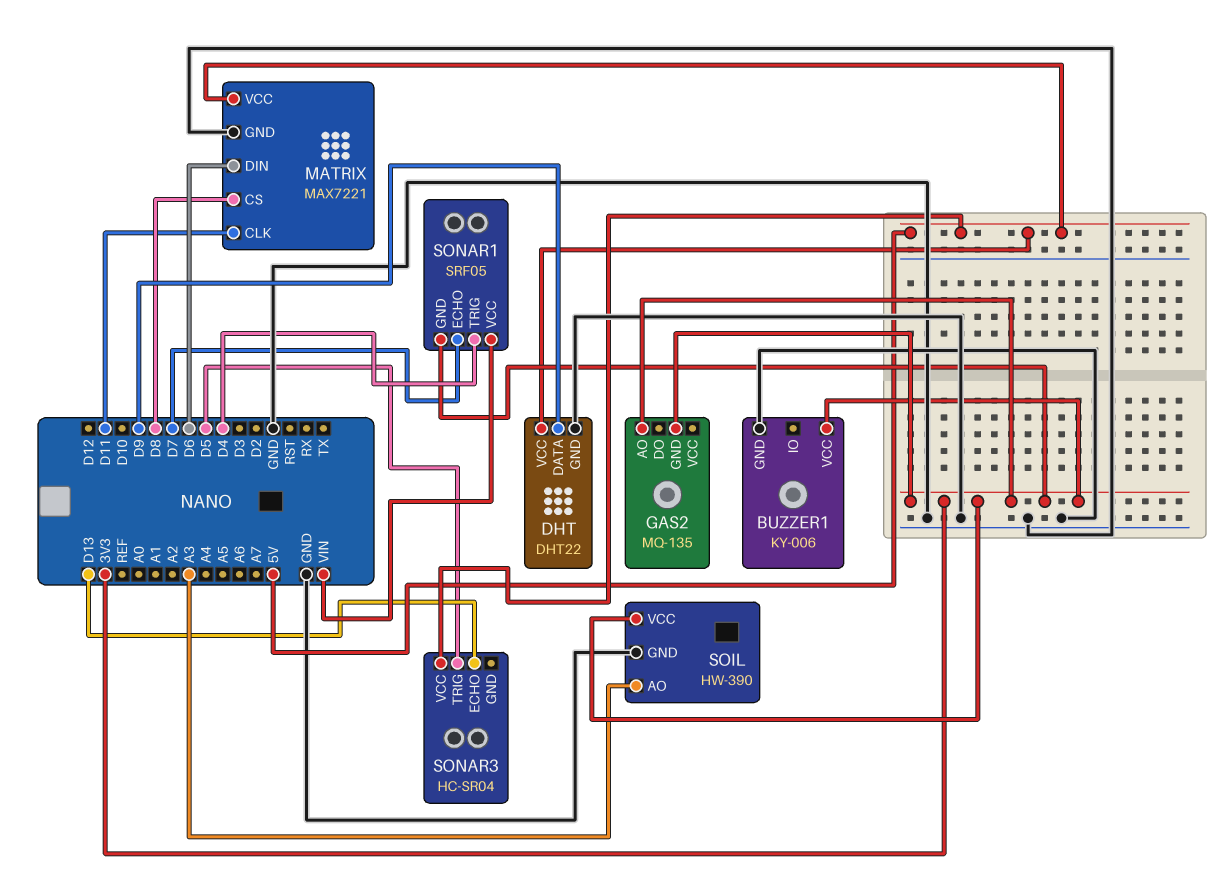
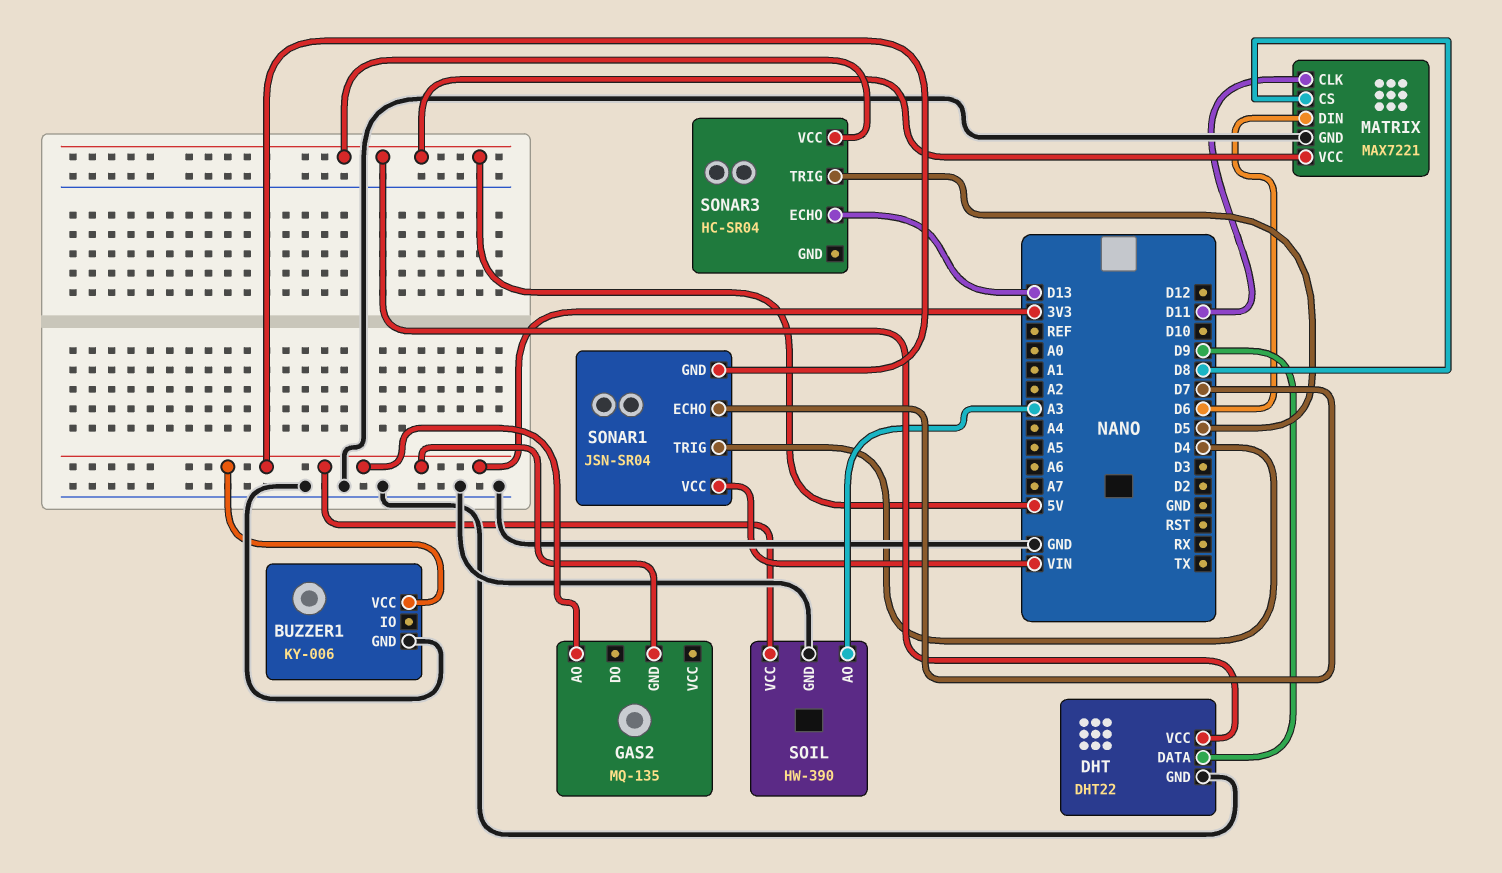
SONAR1: SRF05 -> JSN-SR04

